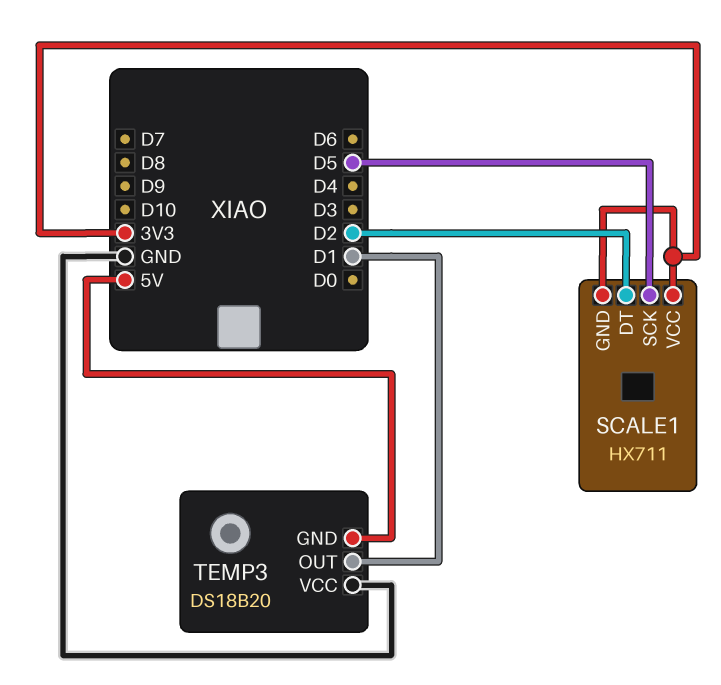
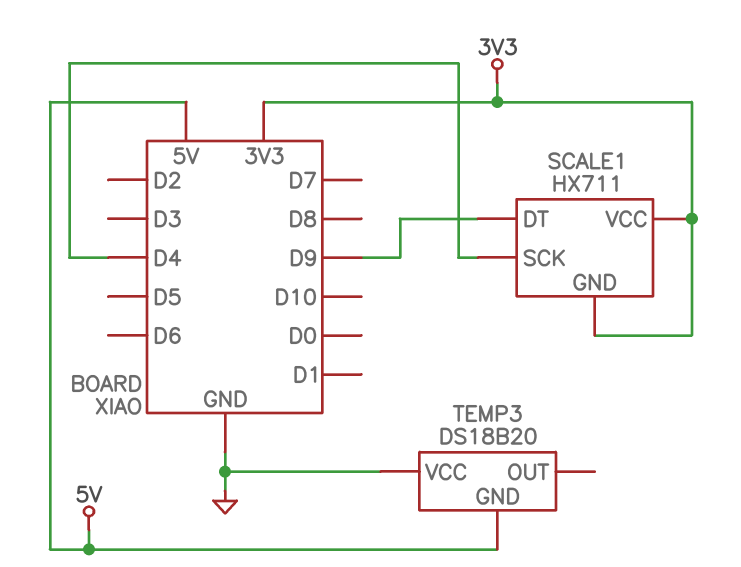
SCALE1 pin DT: D2 -> D9
SCALE1 pin SCK: D5 -> D4
TEMP3 pin OUT: D1 -> none

